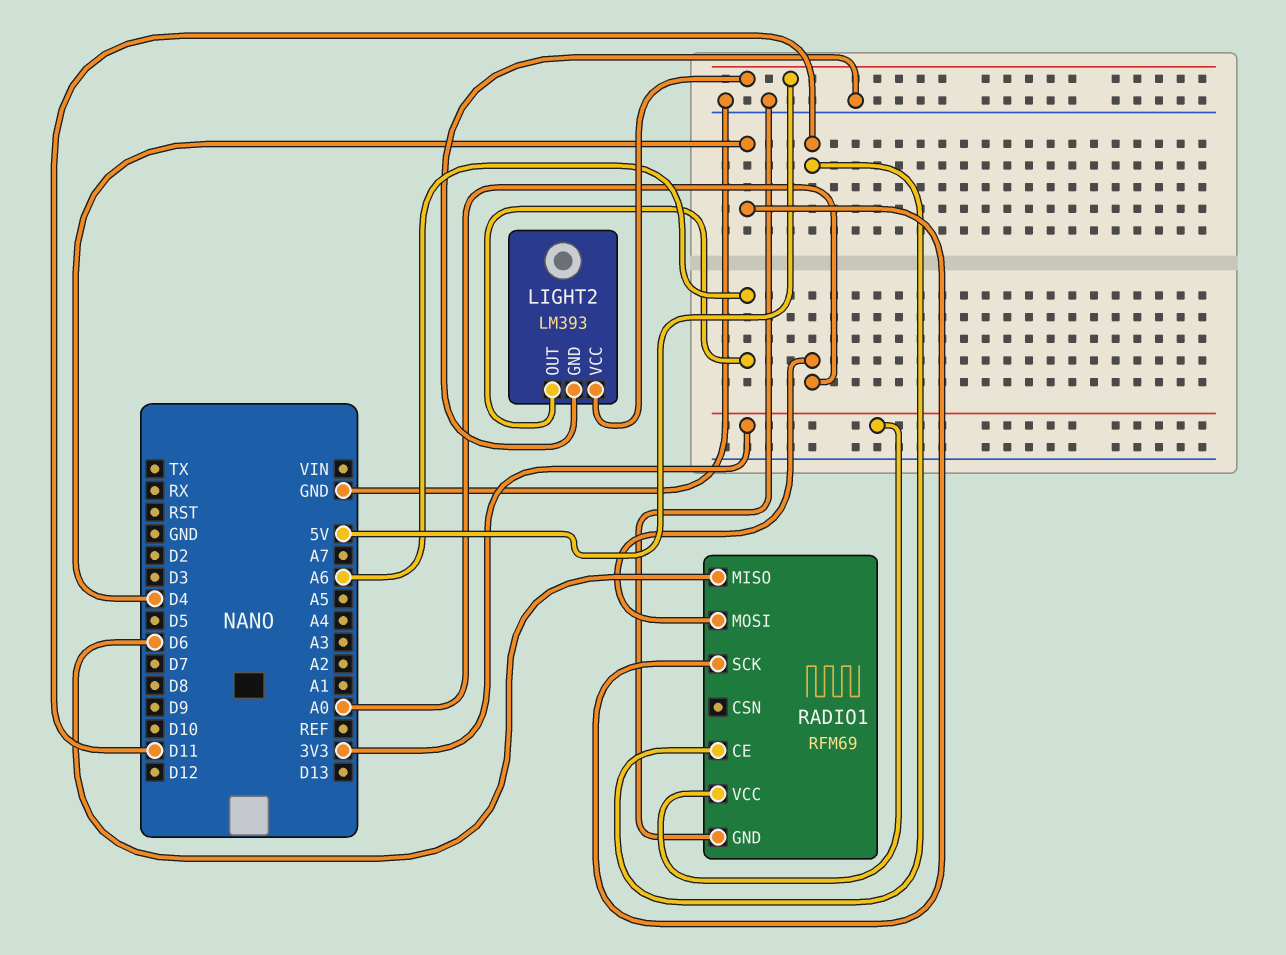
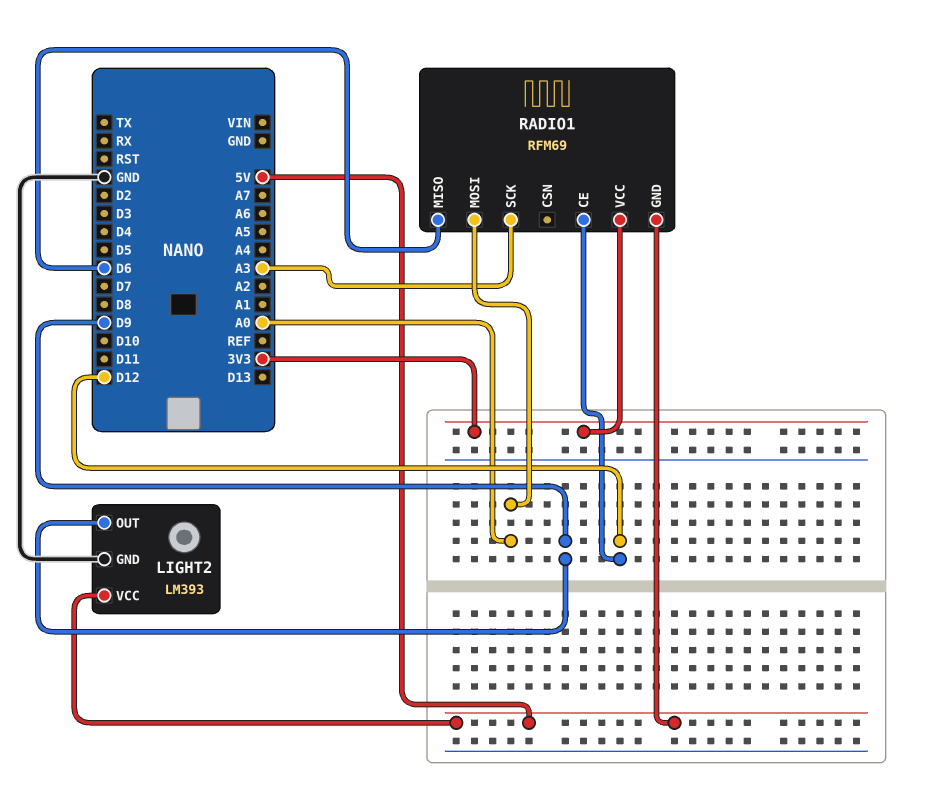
LIGHT2 pin OUT: A6 -> D9
RADIO1 pin CE: D11 -> D12
RADIO1 pin GND: GND -> 5V
RADIO1 pin SCK: D4 -> A3

